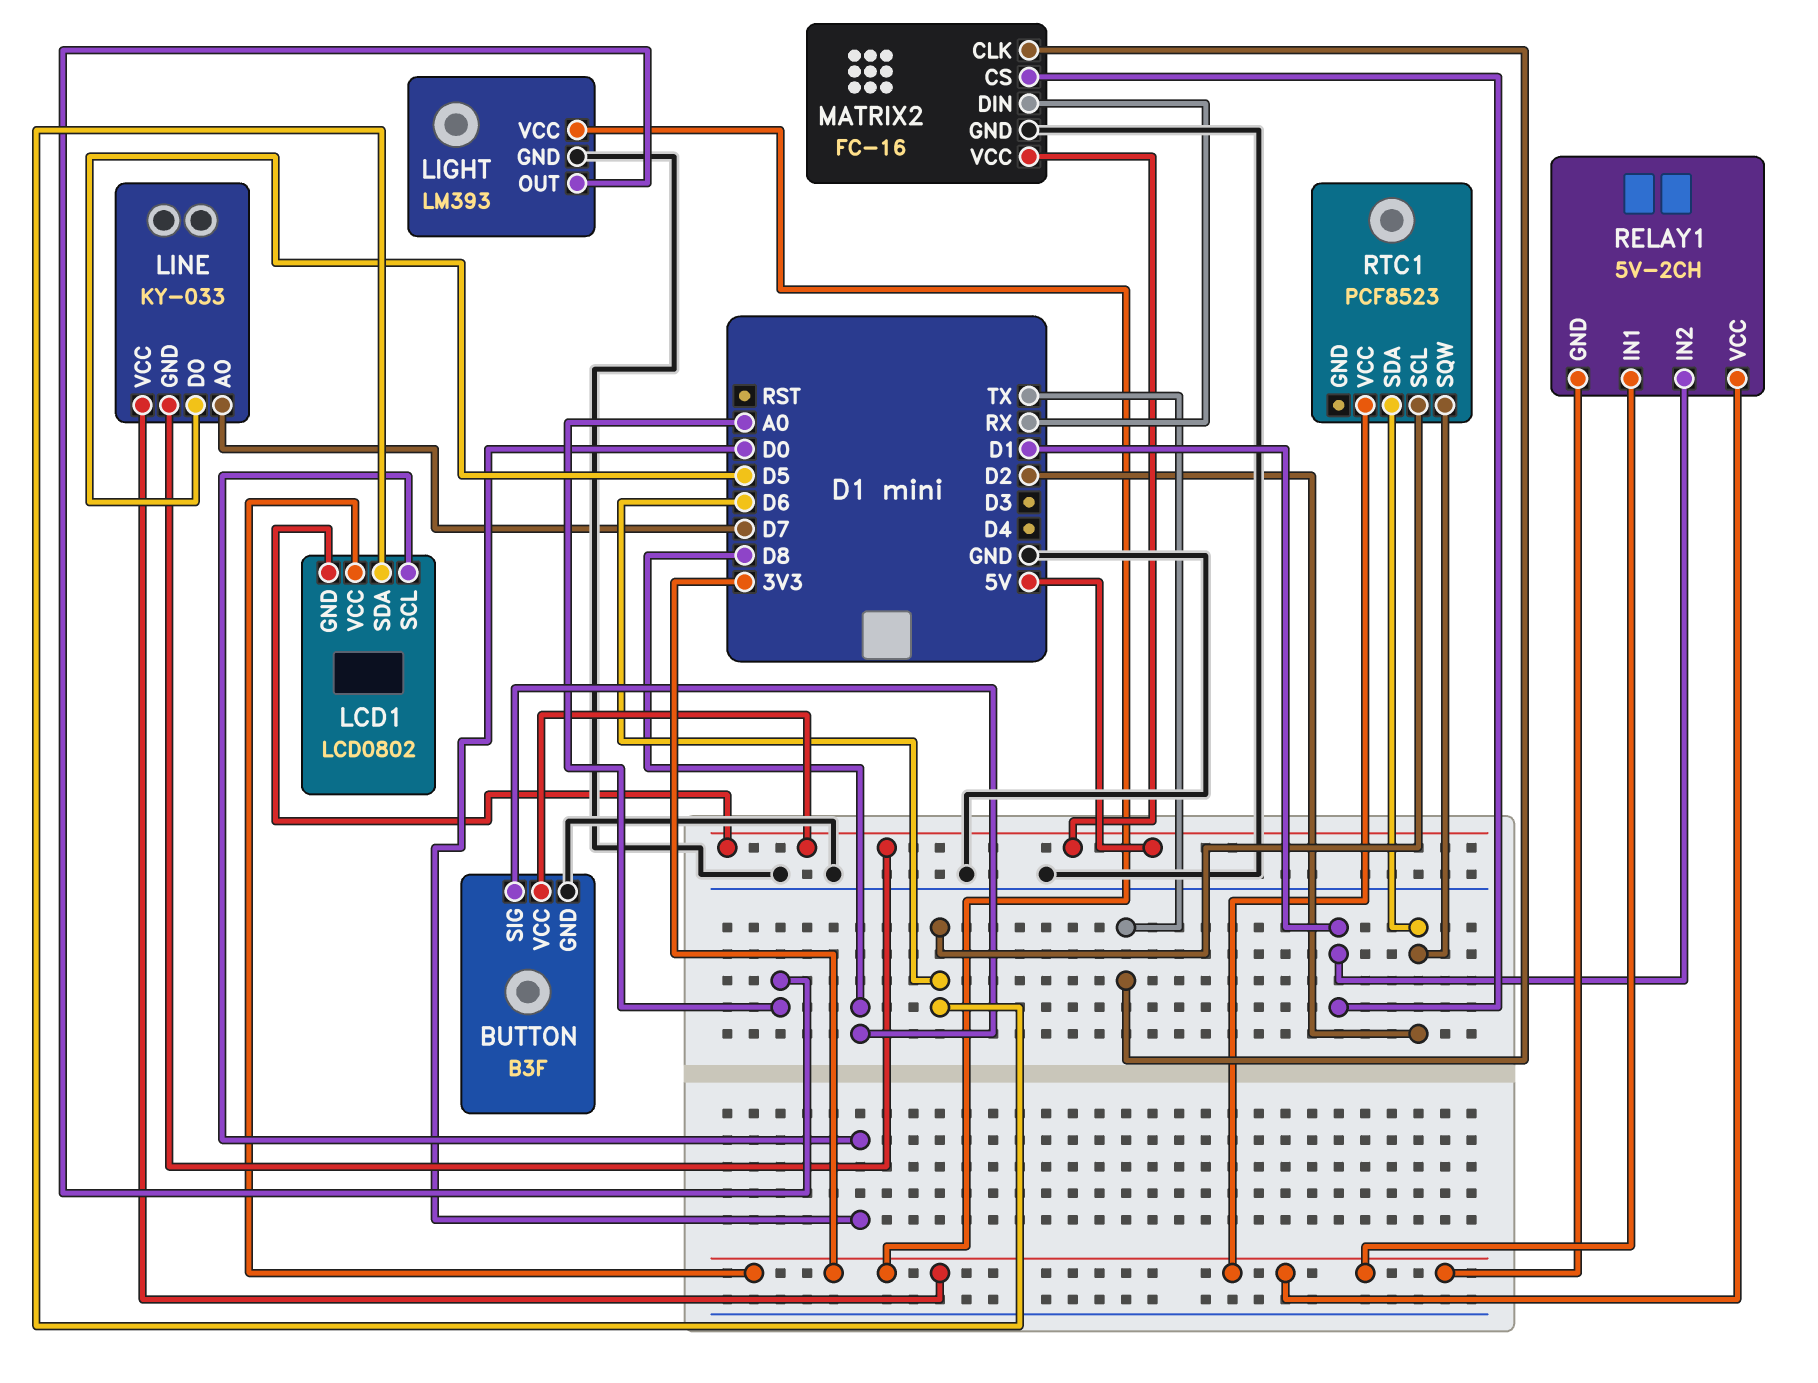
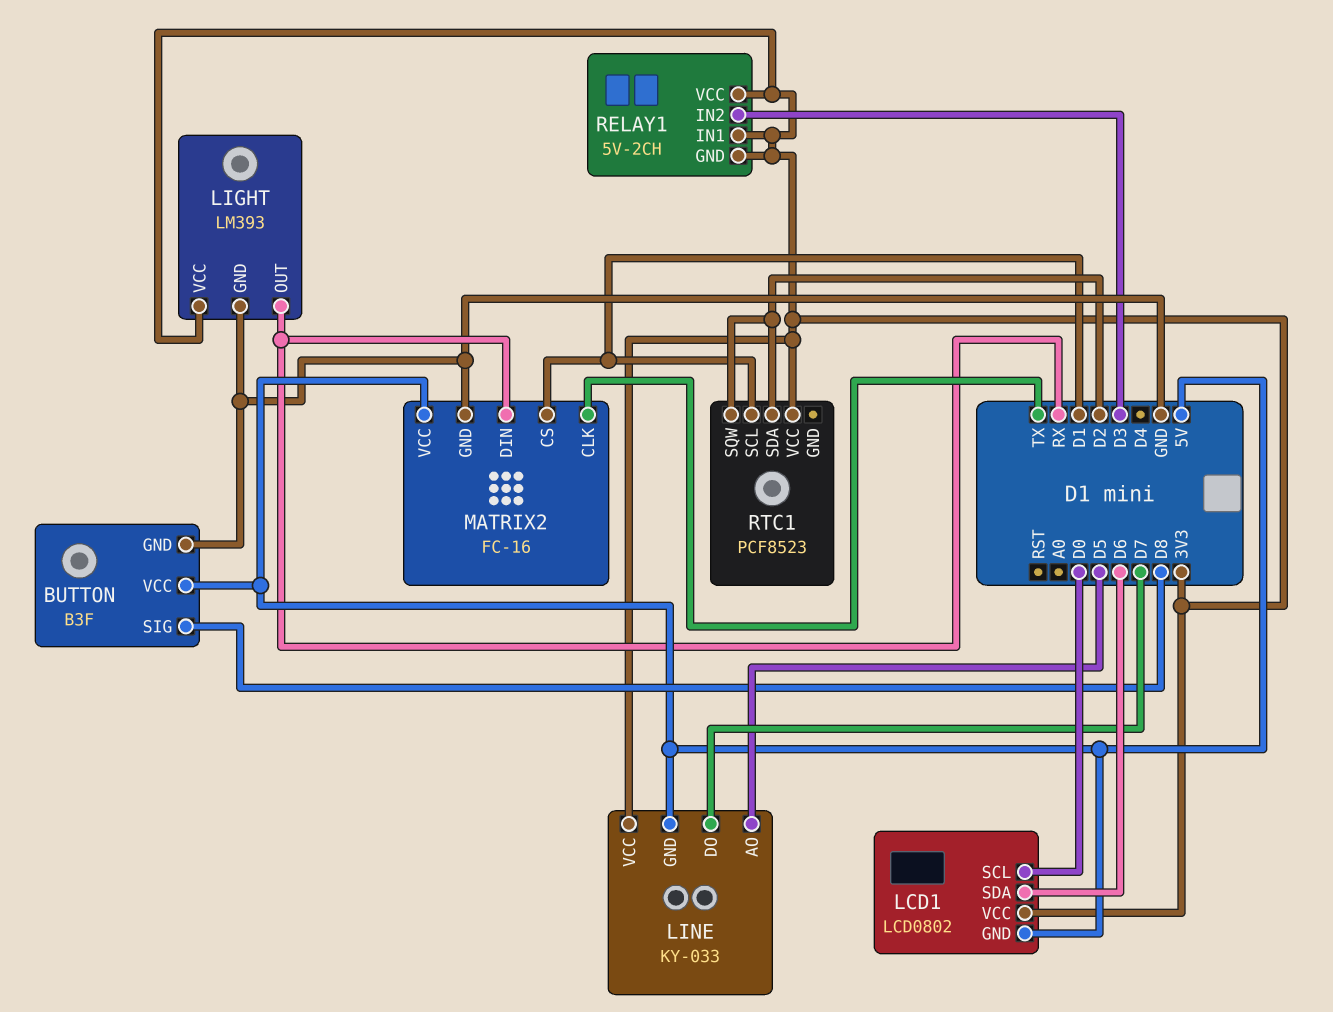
LIGHT pin OUT: A0 -> RX
LINE pin AO: D7 -> D5
LINE pin DO: D5 -> D7
RELAY1 pin IN2: D1 -> D3
RTC1 pin SCL: D6 -> D1

